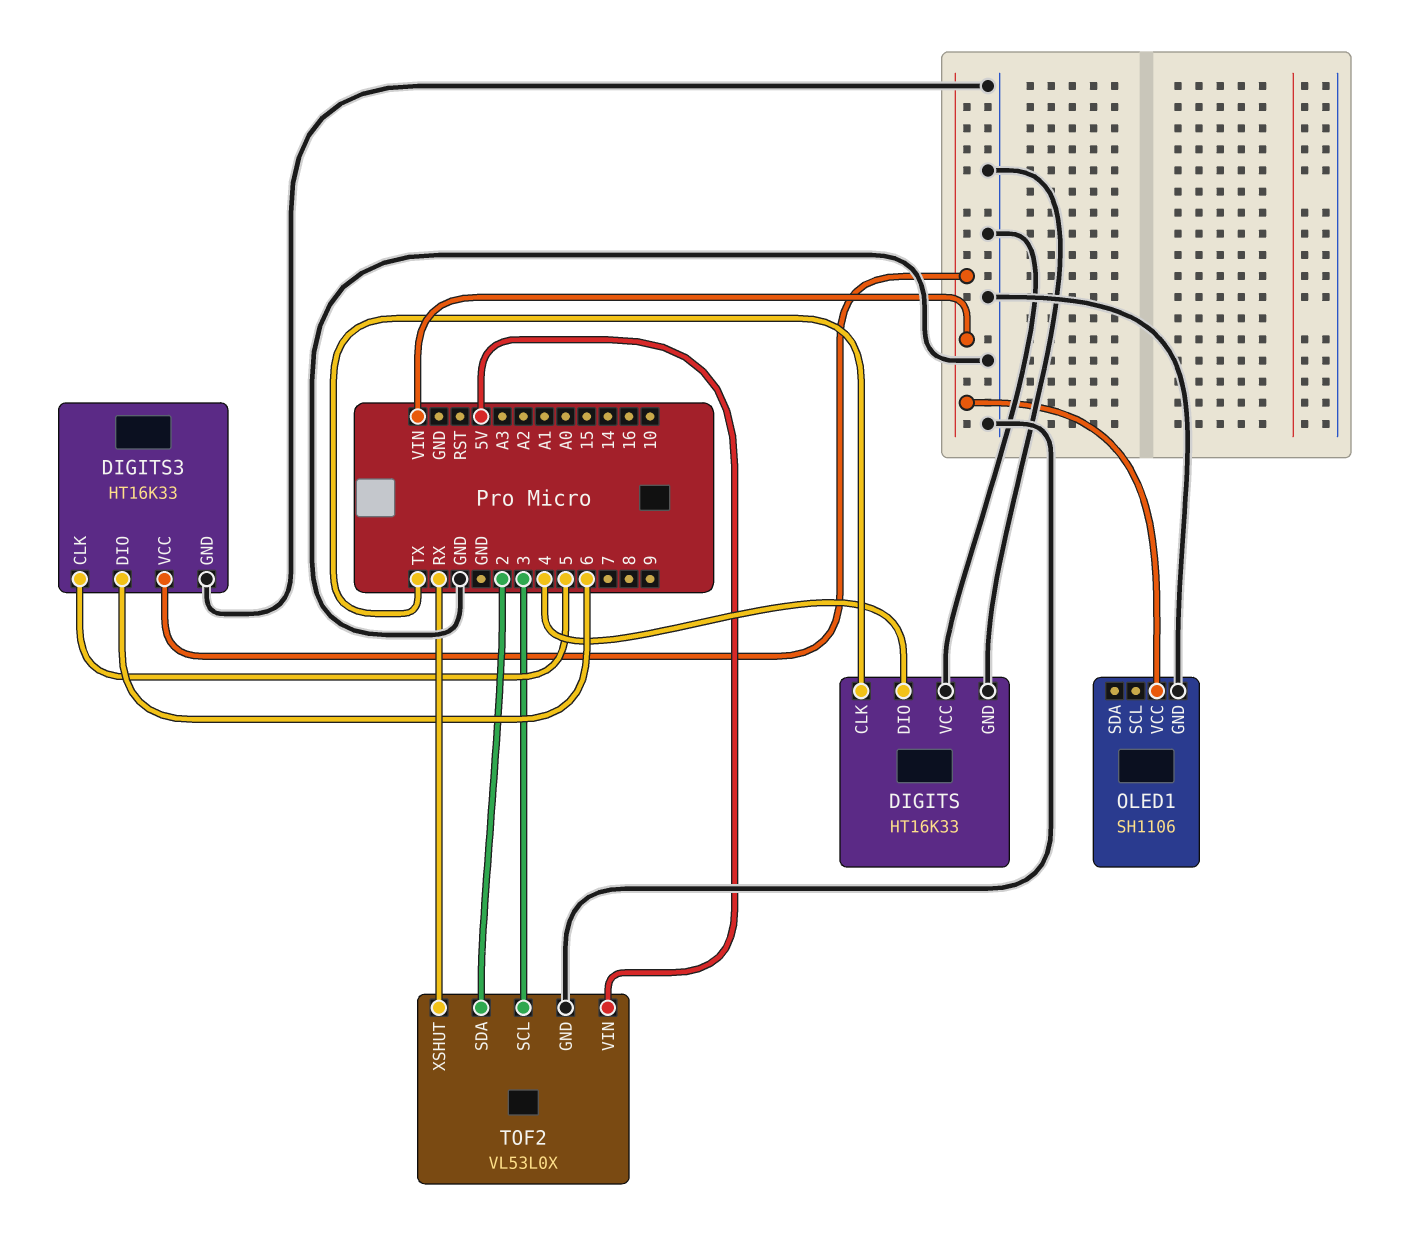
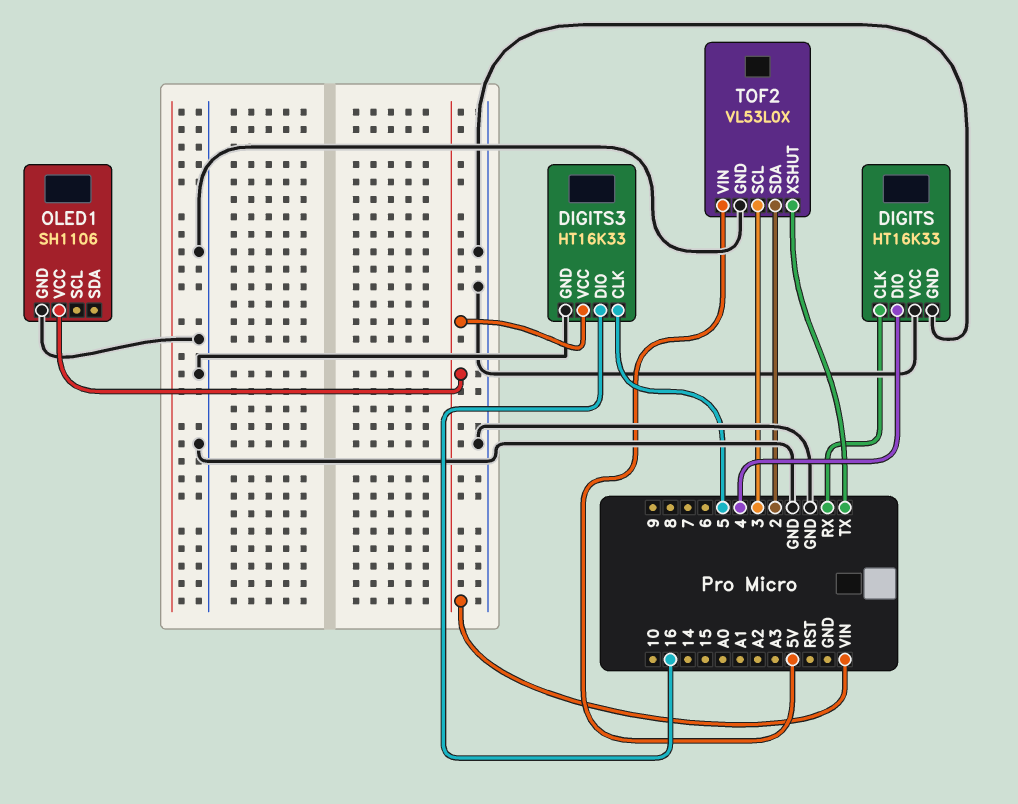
DIGITS pin CLK: TX -> RX
DIGITS3 pin DIO: 6 -> 16
TOF2 pin XSHUT: RX -> TX

